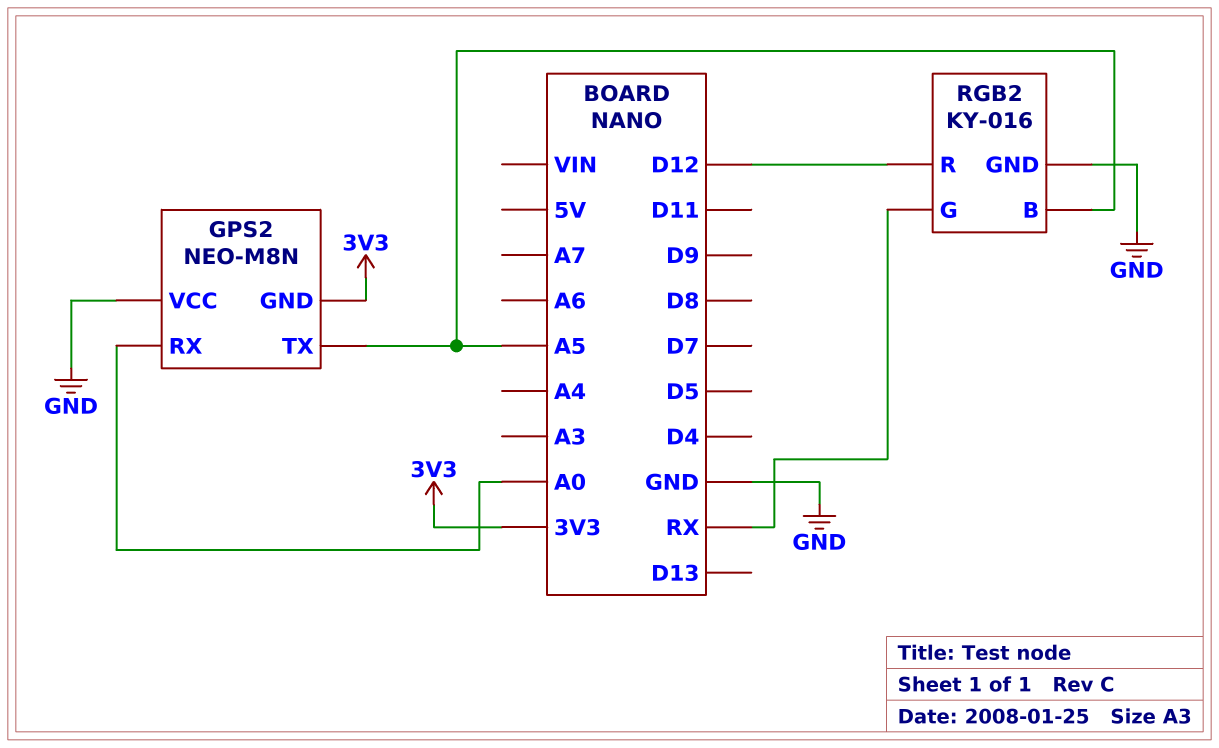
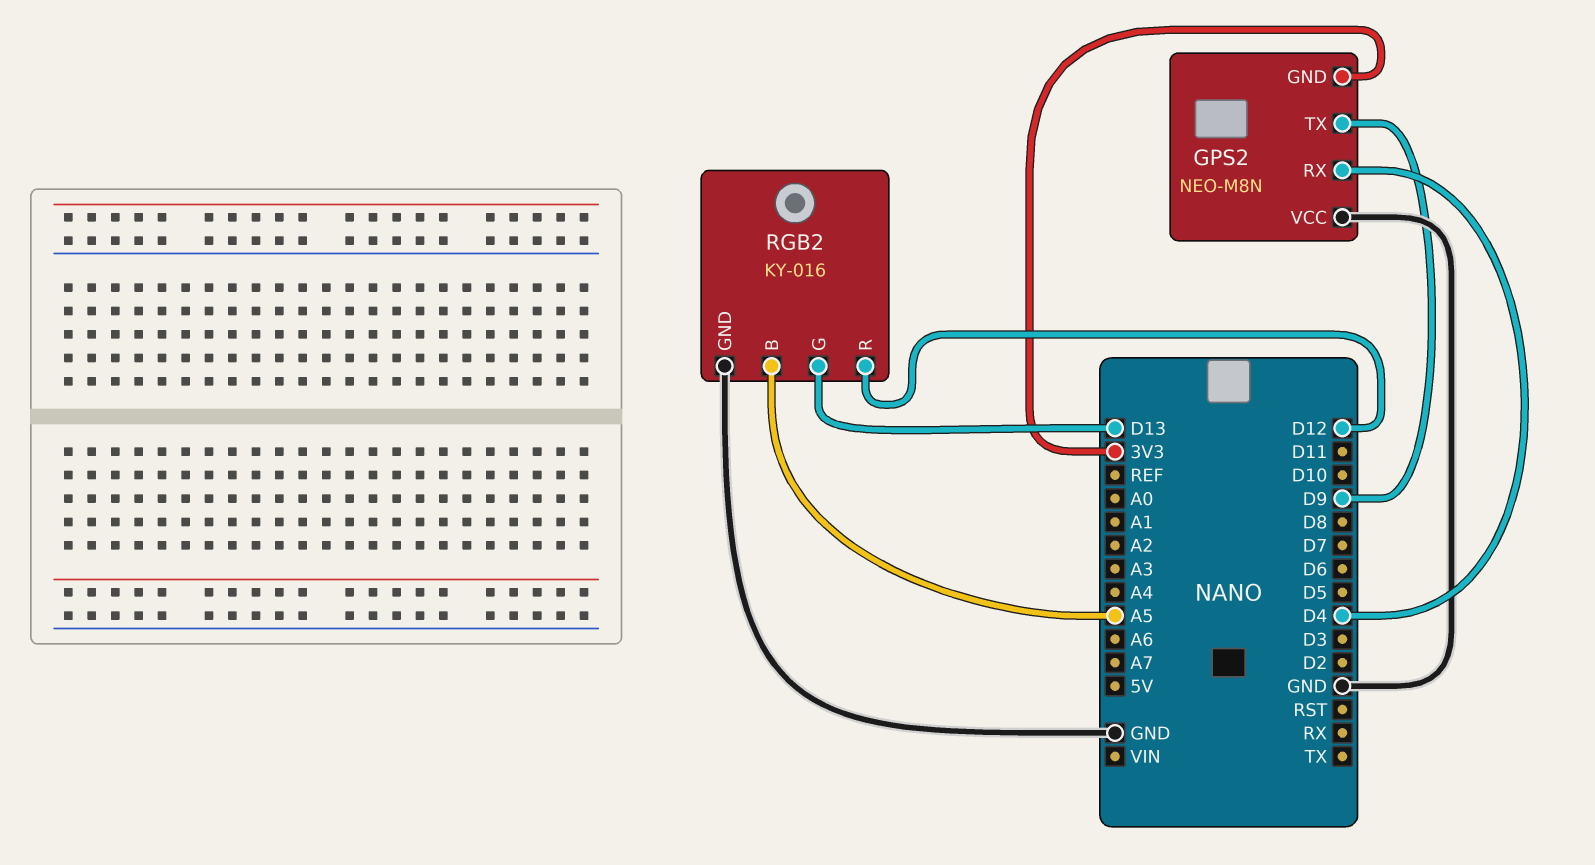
GPS2 pin RX: A0 -> D4
GPS2 pin TX: A5 -> D9
RGB2 pin G: RX -> D13

